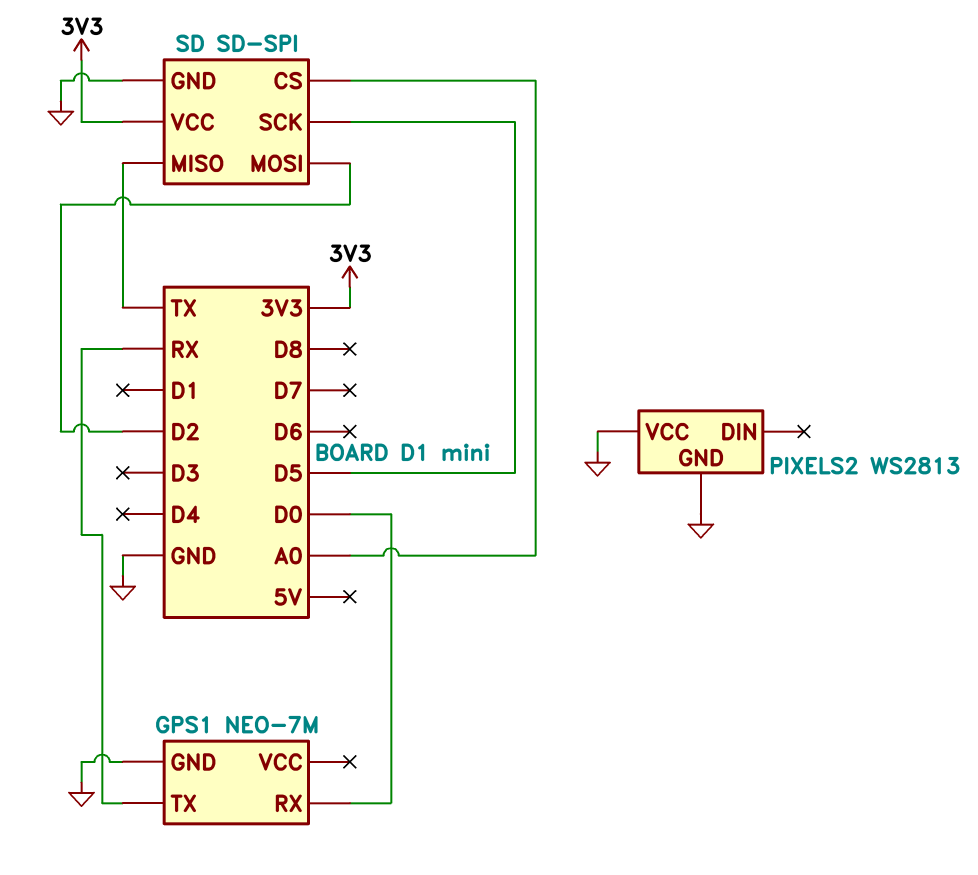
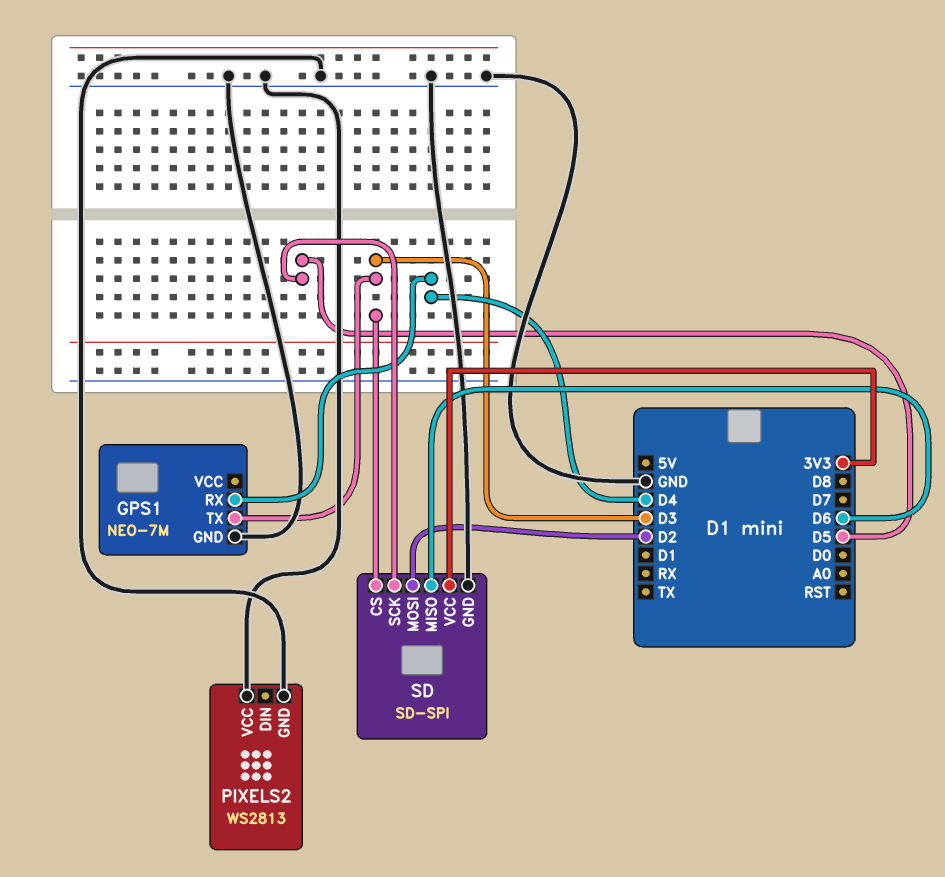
GPS1 pin RX: D0 -> D4
GPS1 pin TX: RX -> D3
SD pin CS: A0 -> D3
SD pin MISO: TX -> D6

